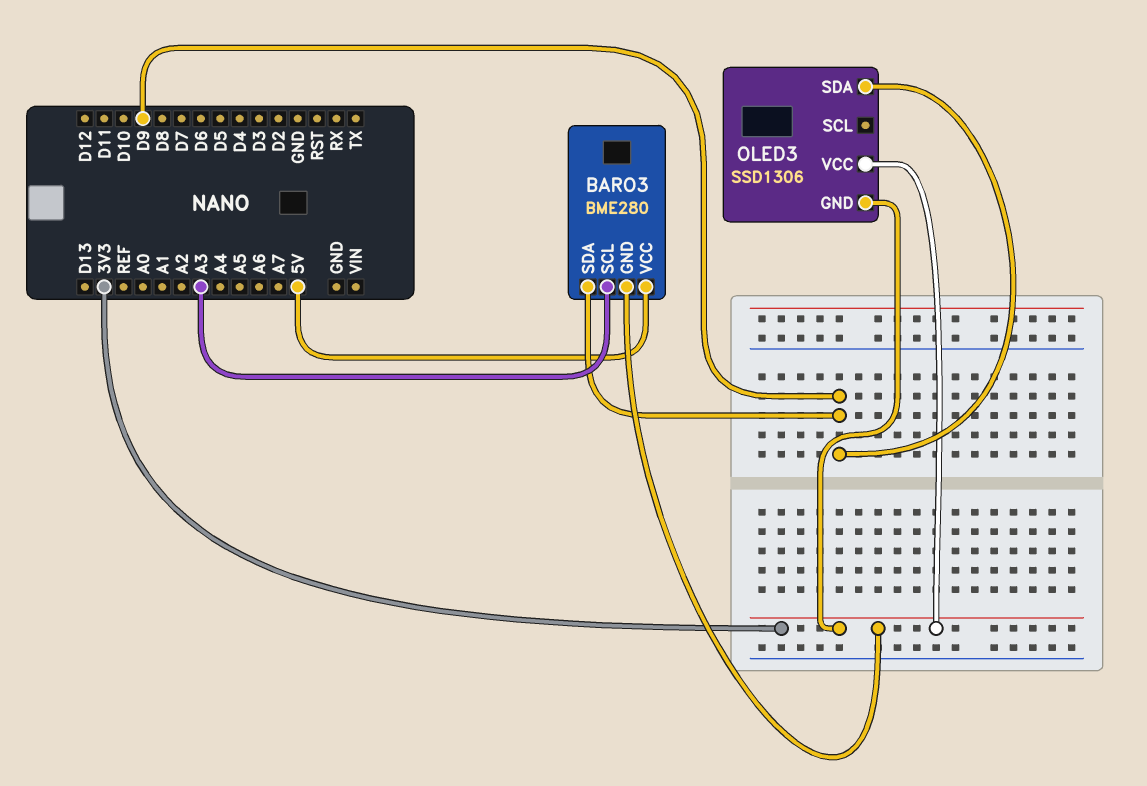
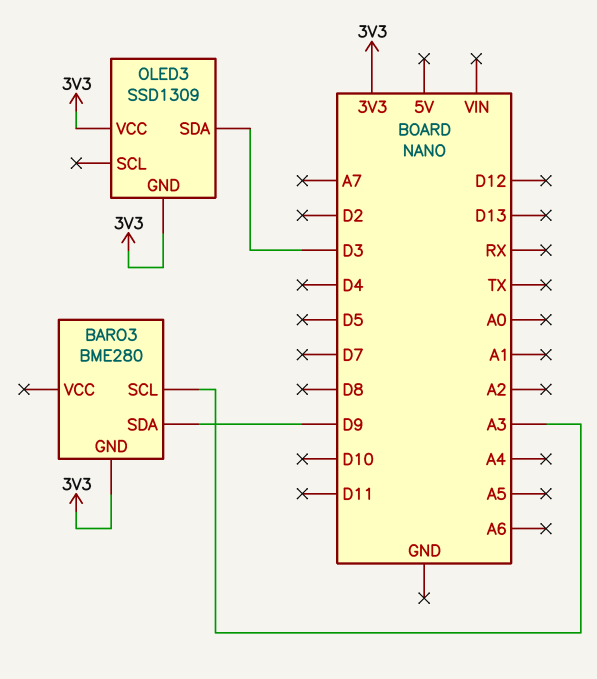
BARO3 pin VCC: 5V -> none
OLED3: SSD1306 -> SSD1309
OLED3 pin SDA: D9 -> D3

